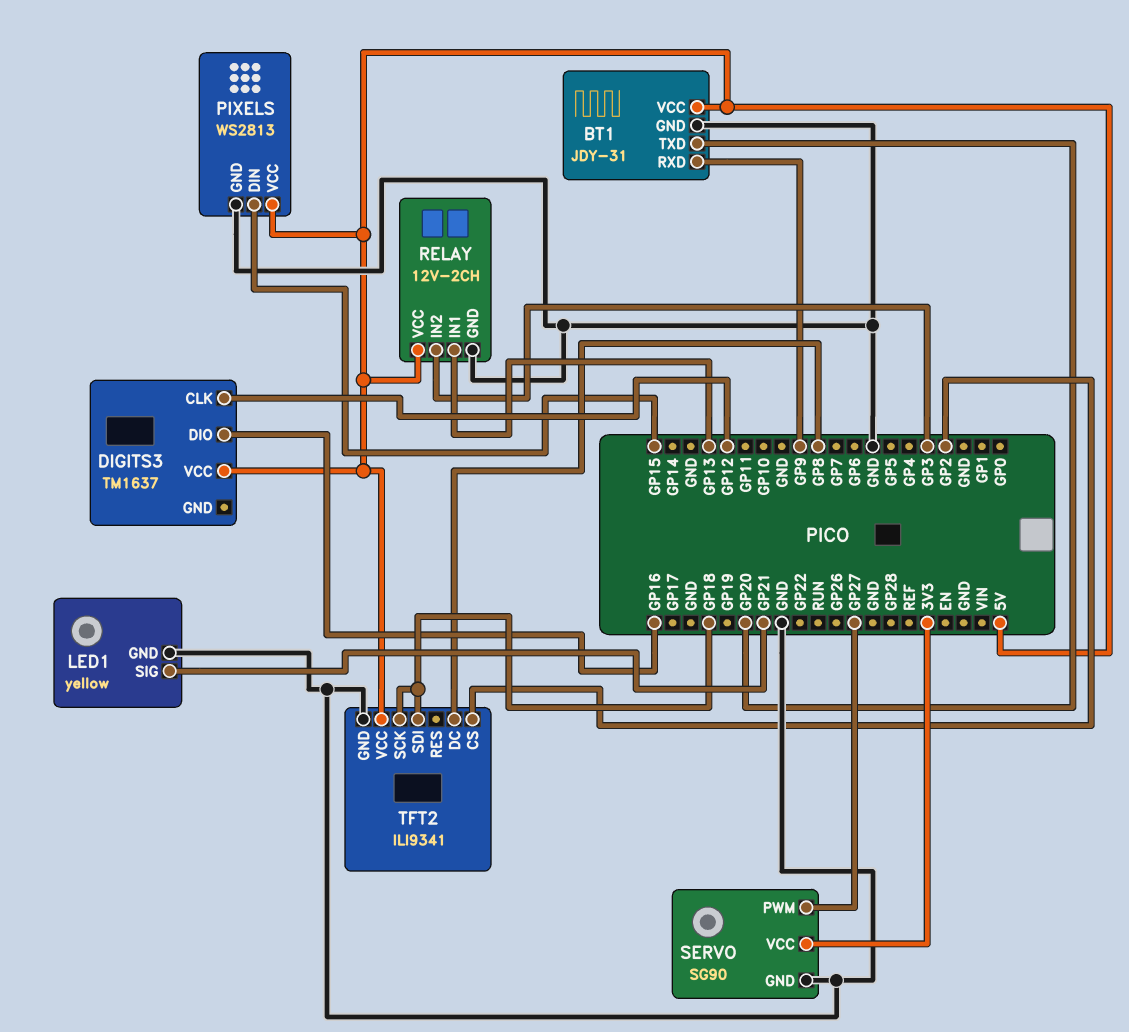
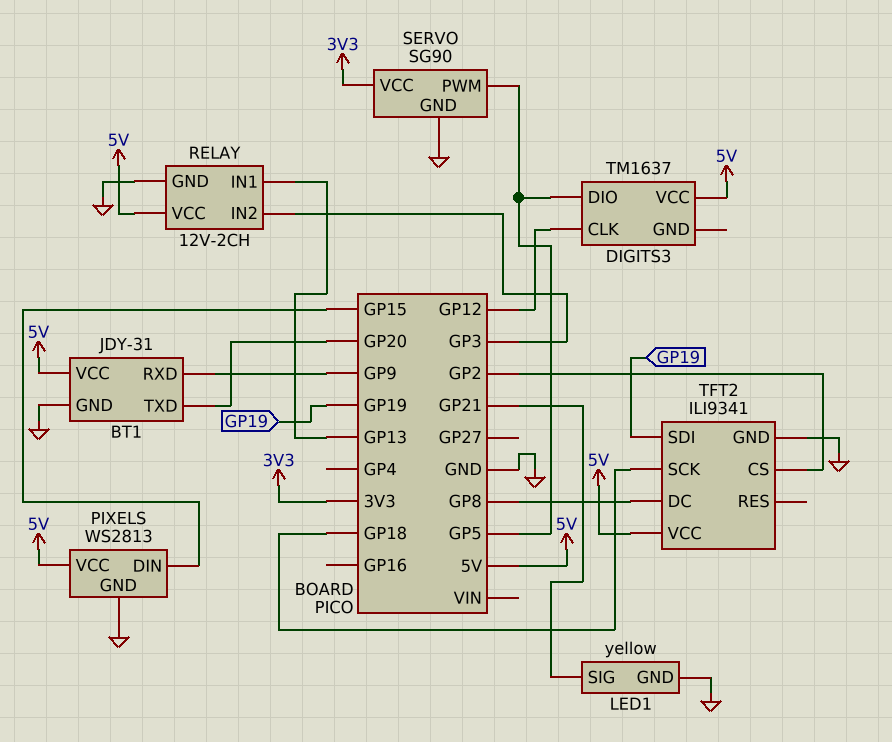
DIGITS3 pin DIO: GP16 -> GP5
SERVO pin PWM: GP27 -> GP5
TFT2 pin SDI: GP18 -> GP19

